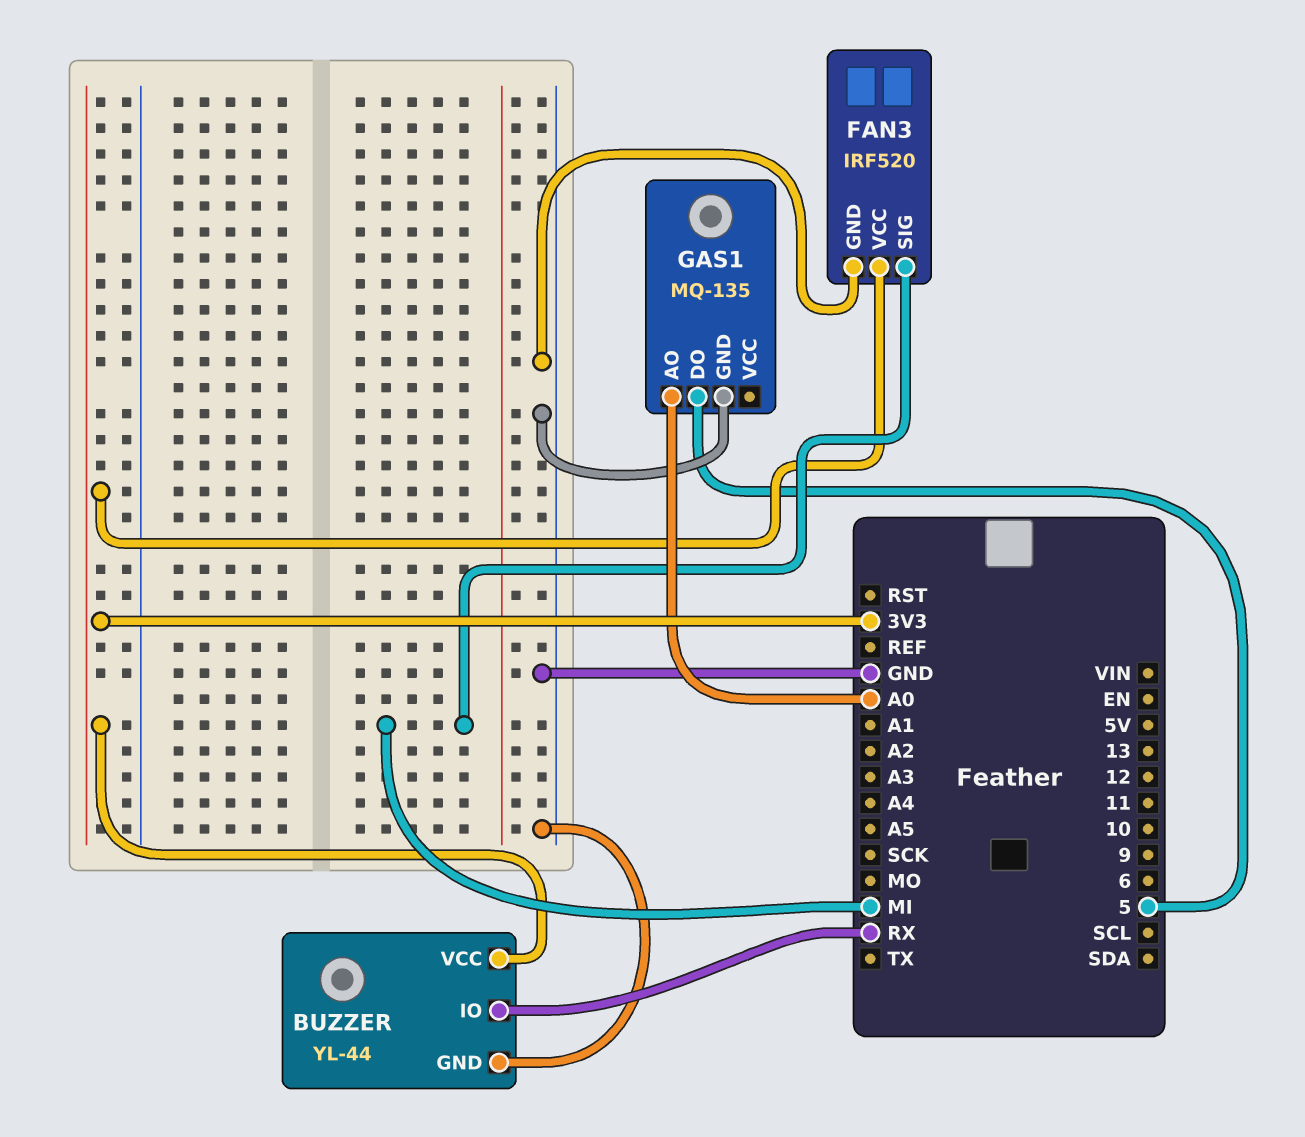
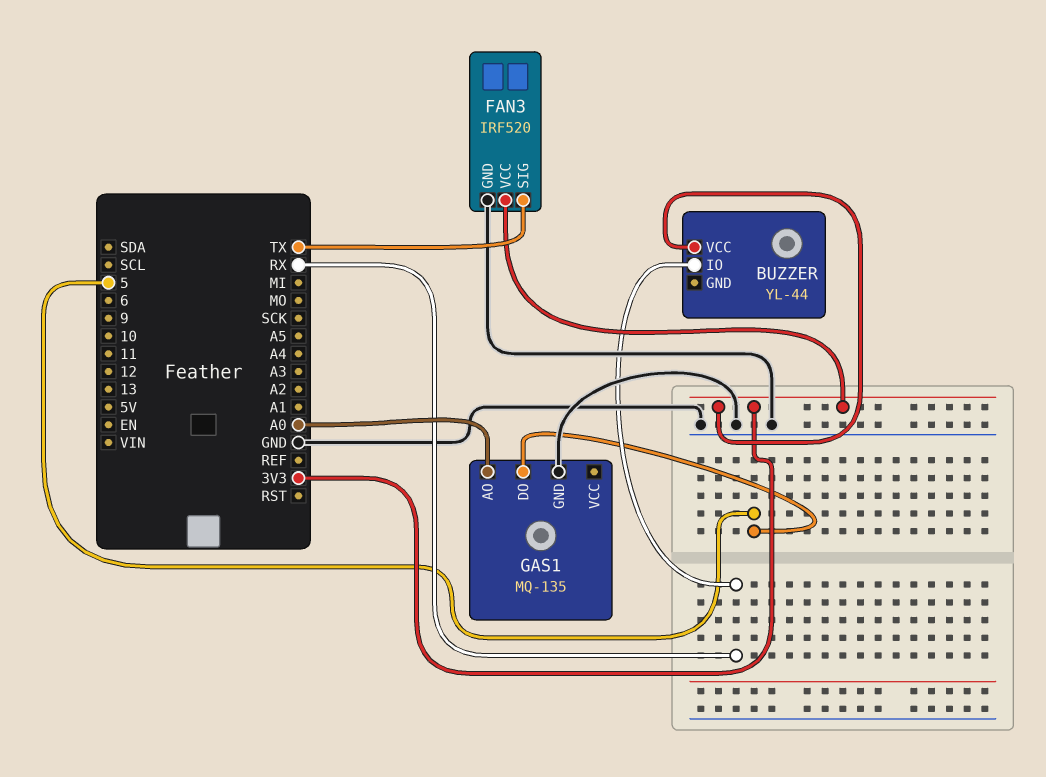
BUZZER pin GND: GND -> none
FAN3 pin SIG: MI -> TX

